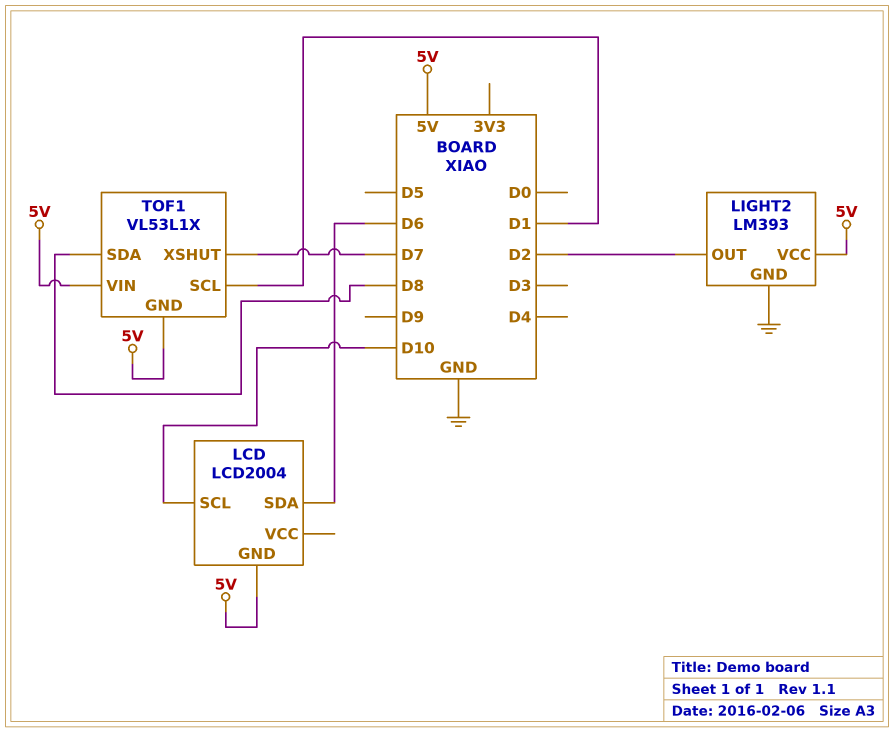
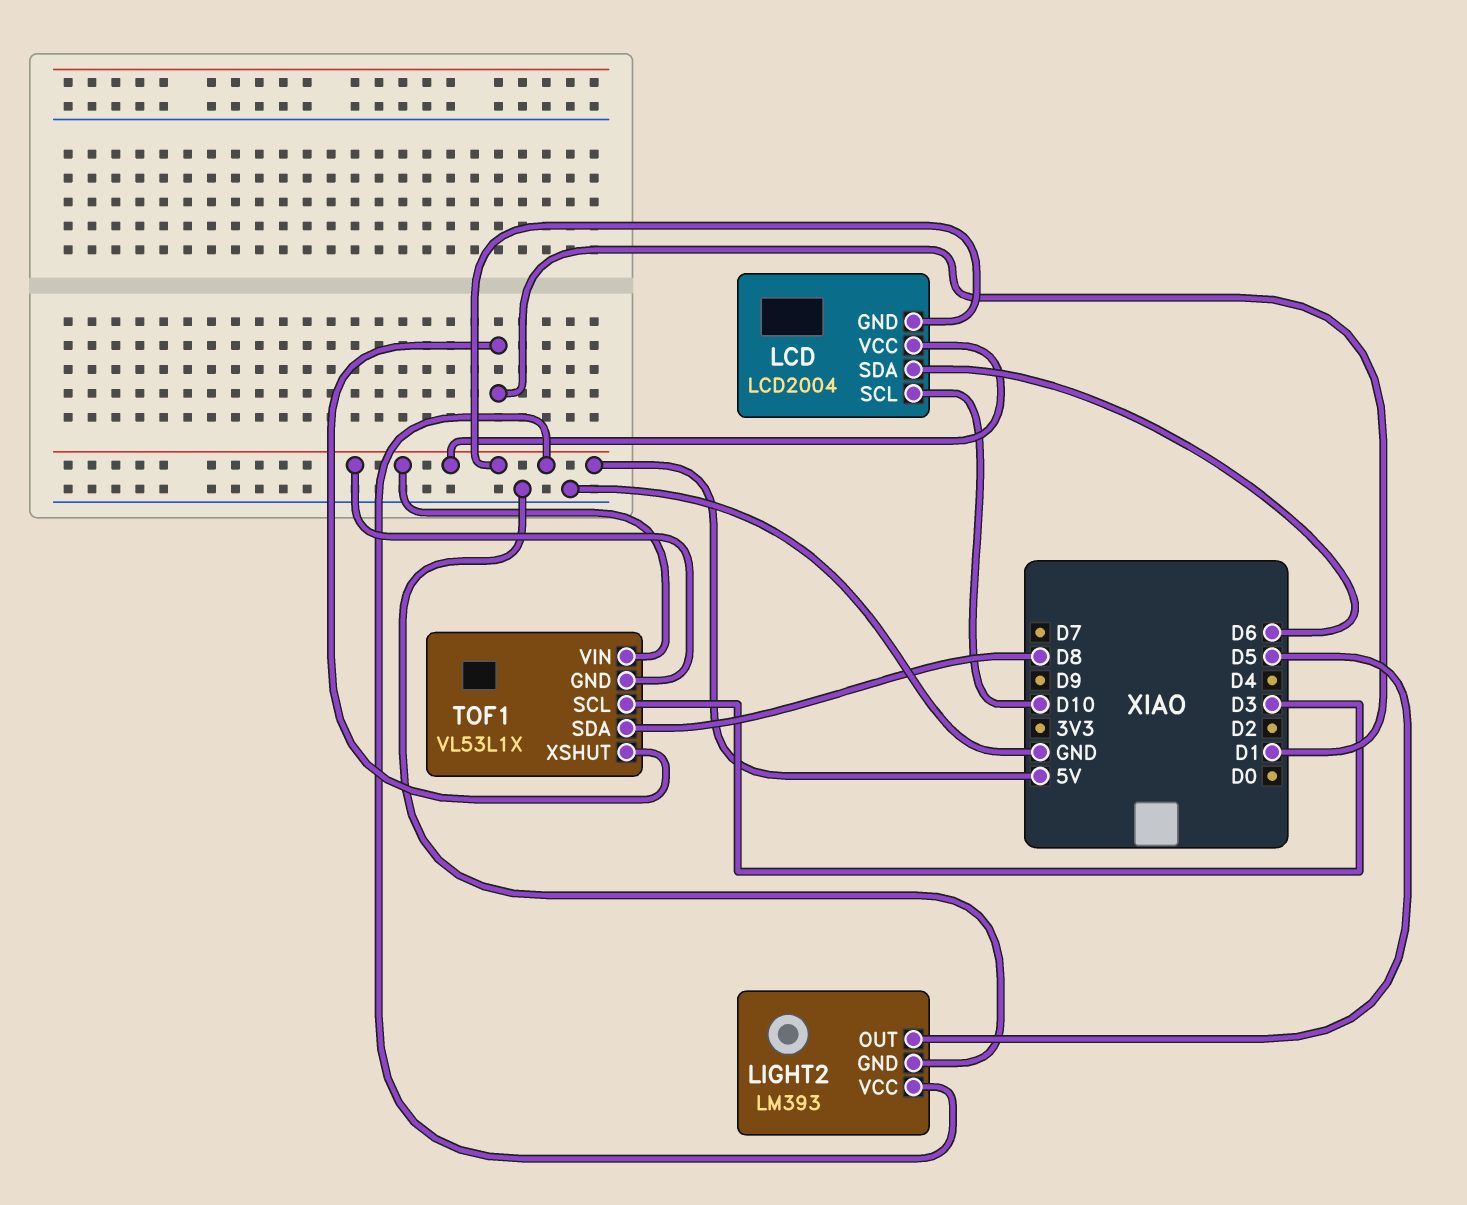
LCD pin VCC: none -> 5V
LIGHT2 pin OUT: D2 -> D5
TOF1 pin SCL: D1 -> D3
TOF1 pin XSHUT: D7 -> D1

